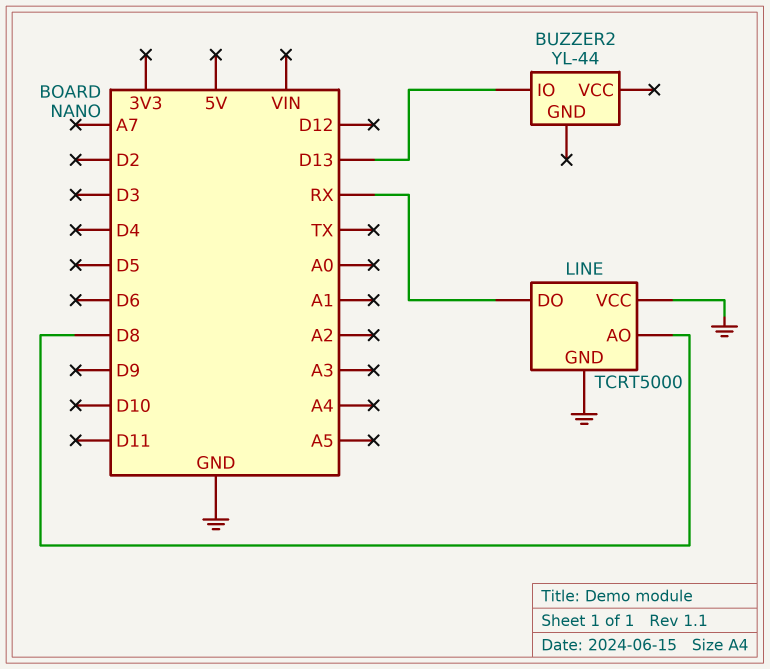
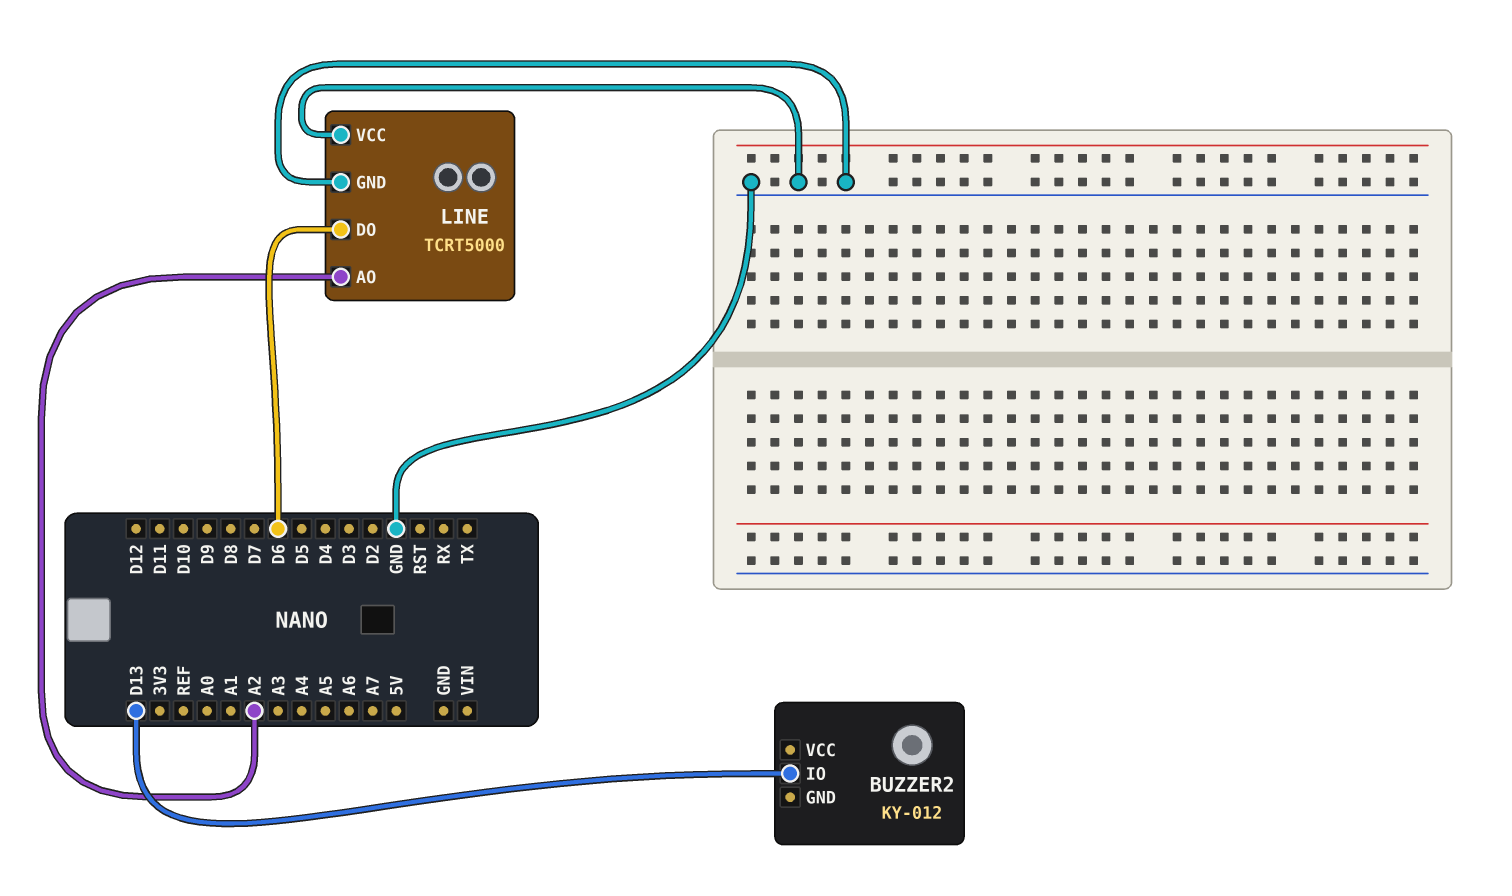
BUZZER2: YL-44 -> KY-012
LINE pin AO: D8 -> A2
LINE pin DO: RX -> D6

